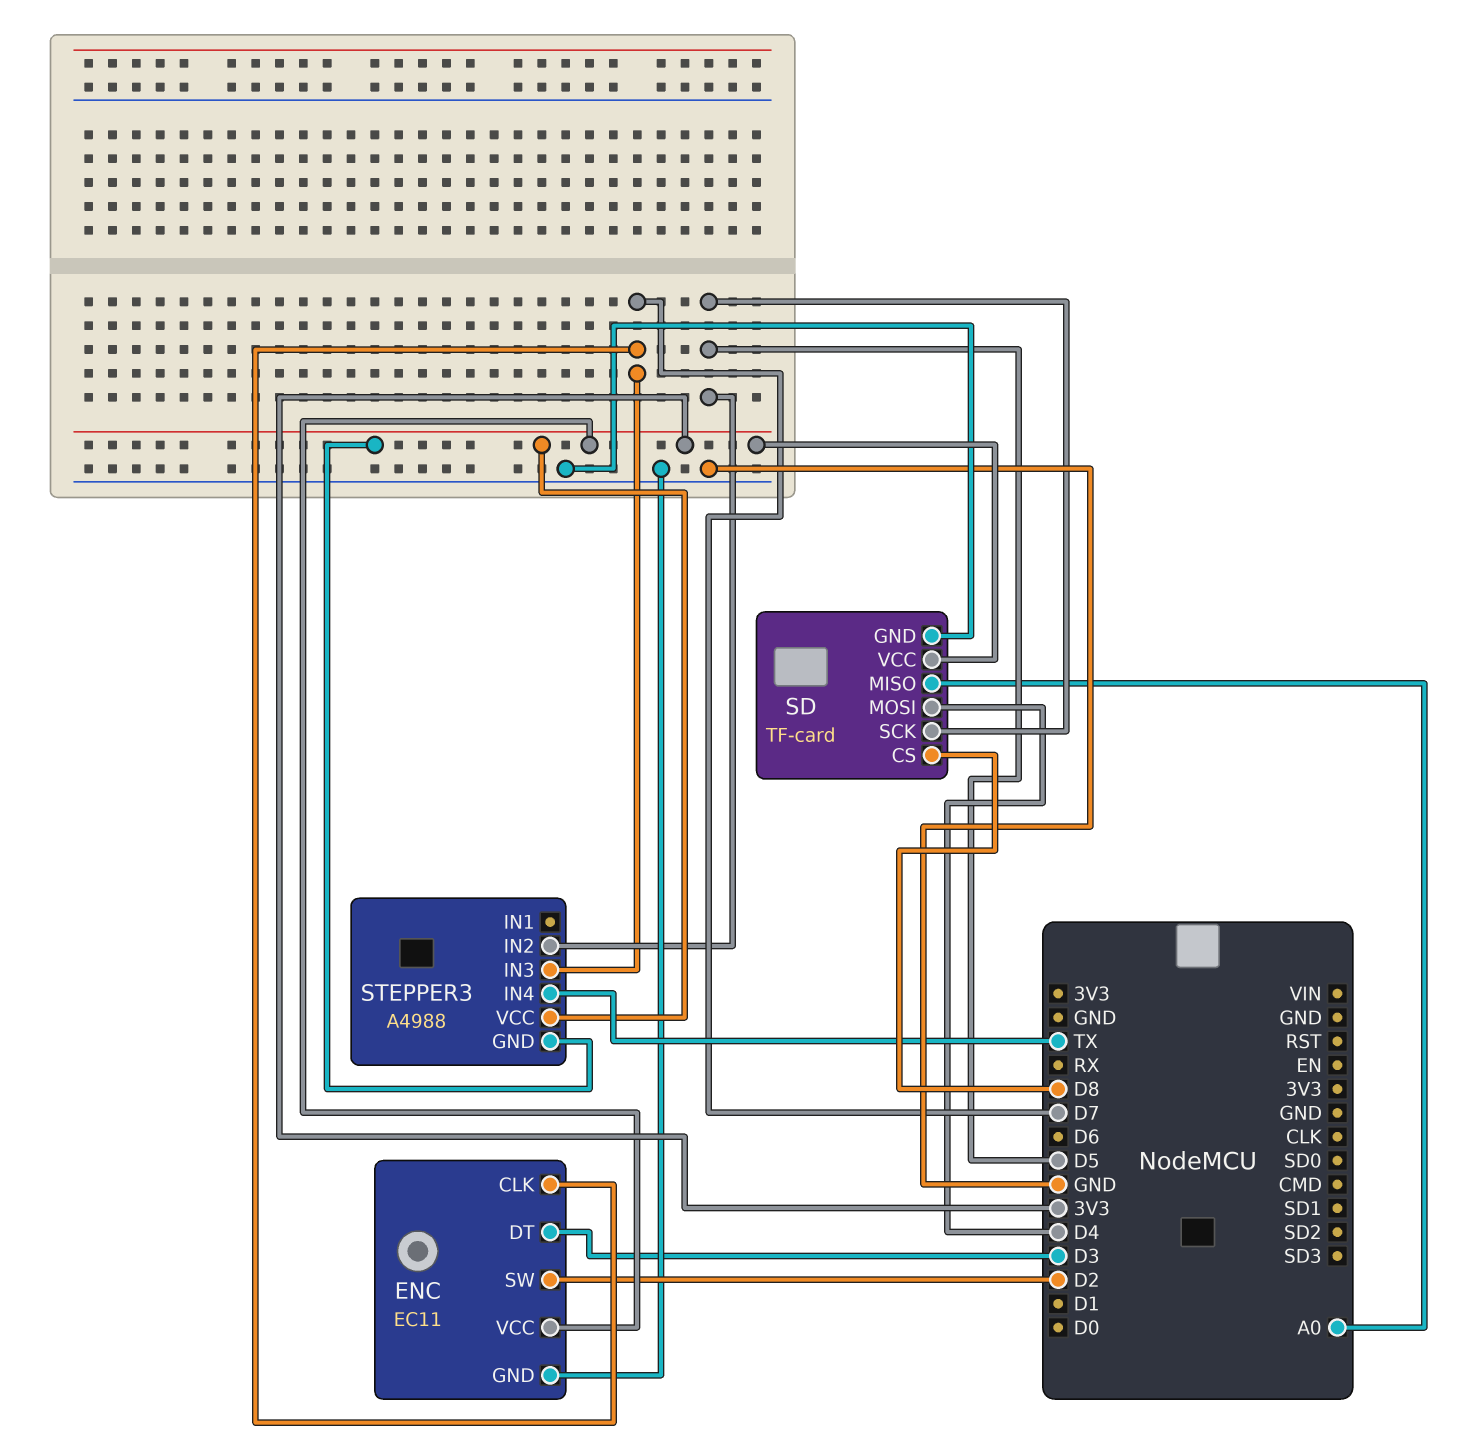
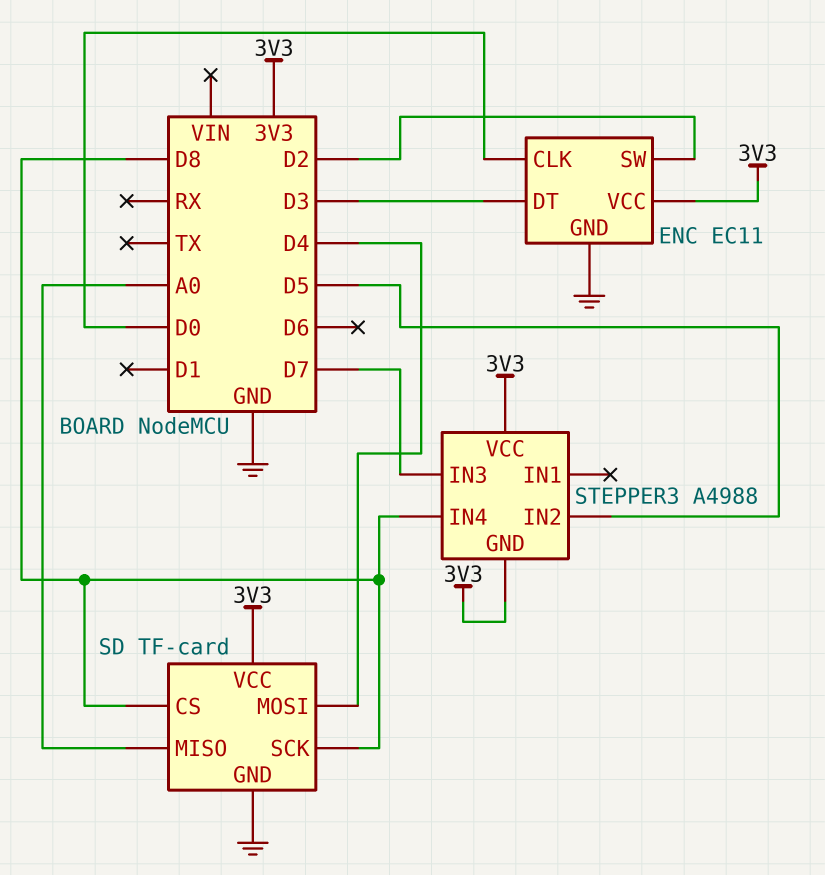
ENC pin CLK: D7 -> D0
SD pin SCK: D5 -> D8
STEPPER3 pin IN4: TX -> D8

